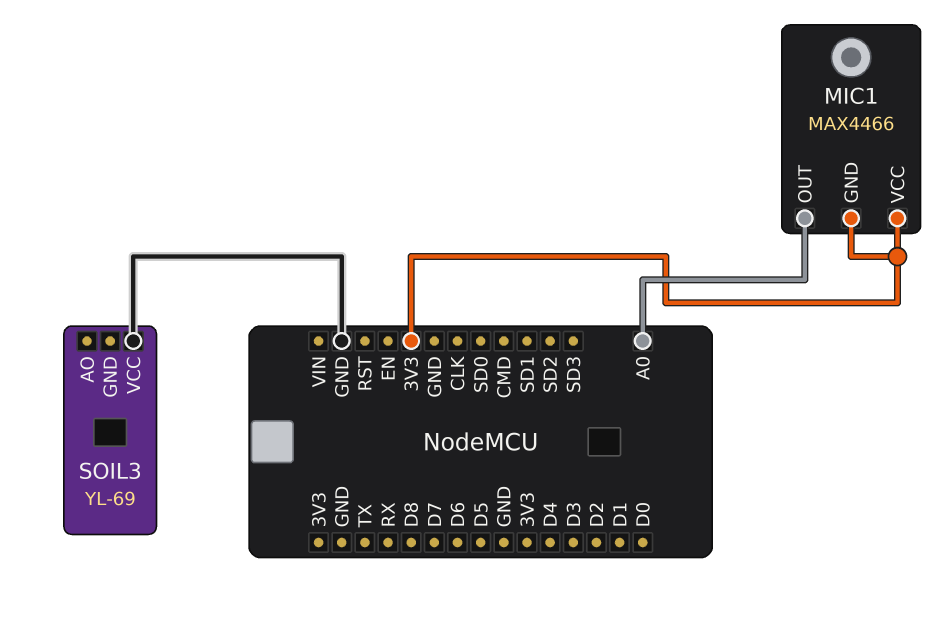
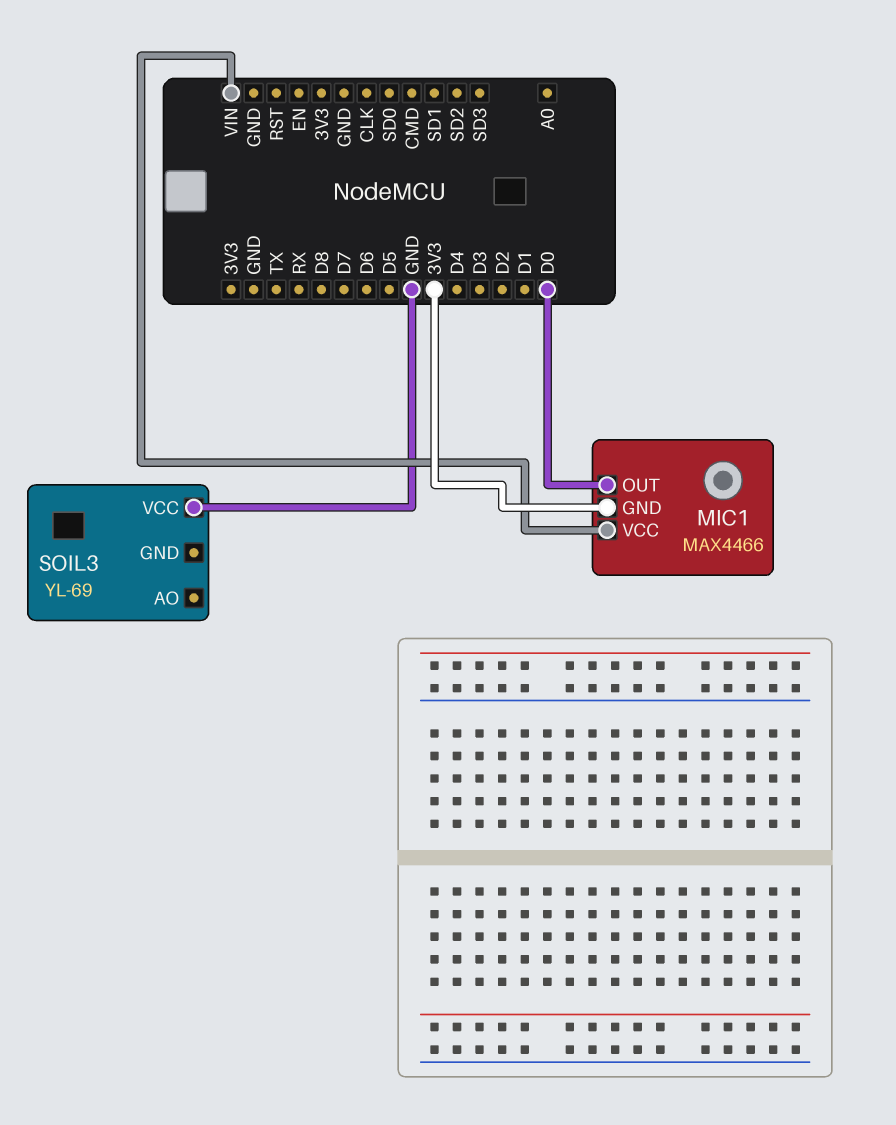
MIC1 pin OUT: A0 -> D0
MIC1 pin VCC: 3V3 -> VIN

